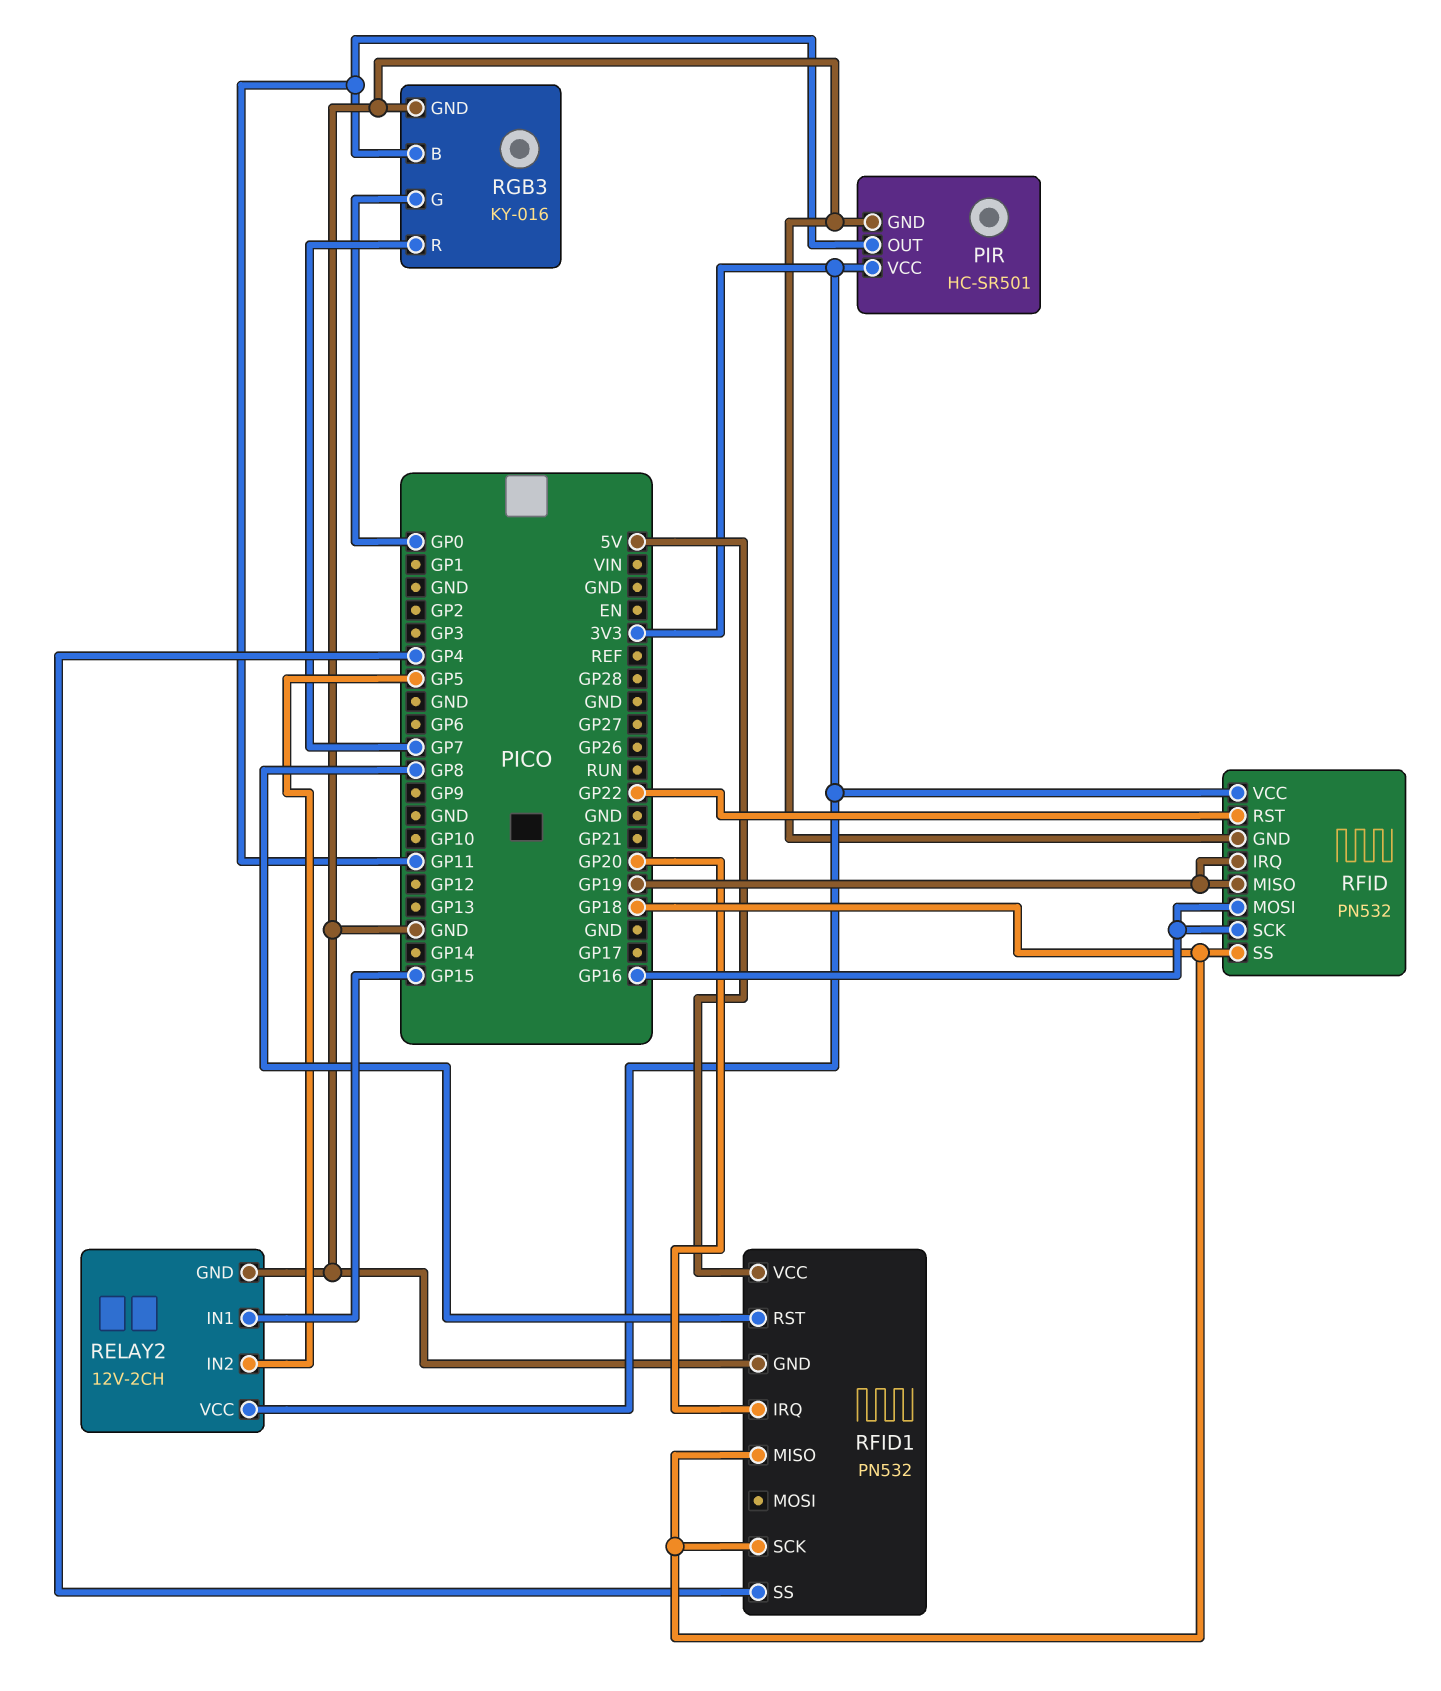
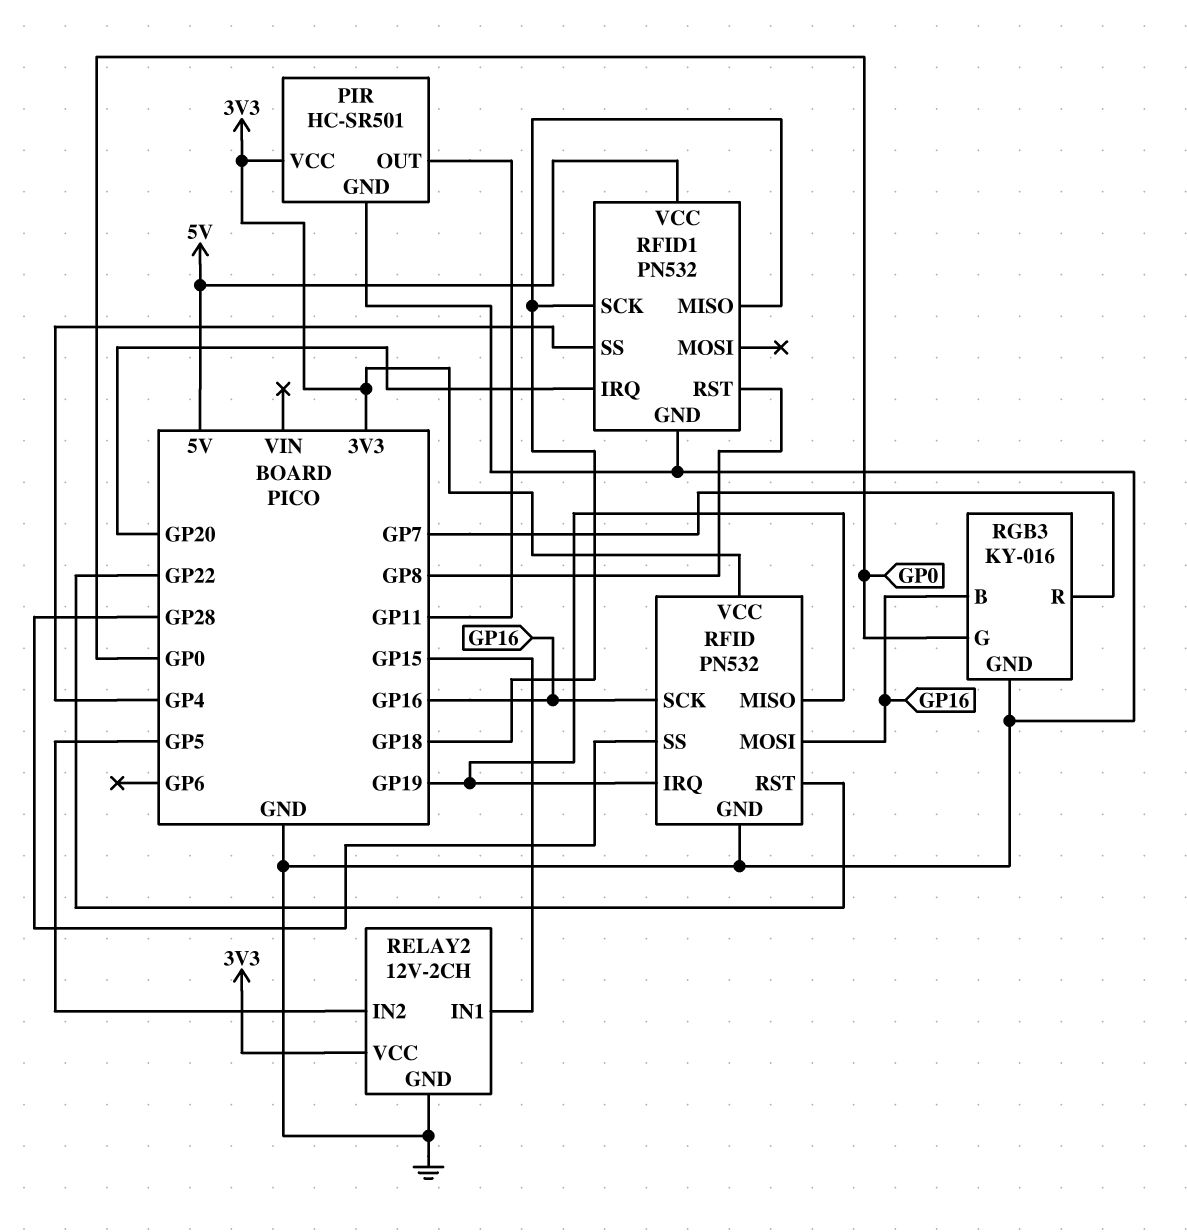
RFID pin SS: GP18 -> GP28
RGB3 pin B: GP11 -> GP16

